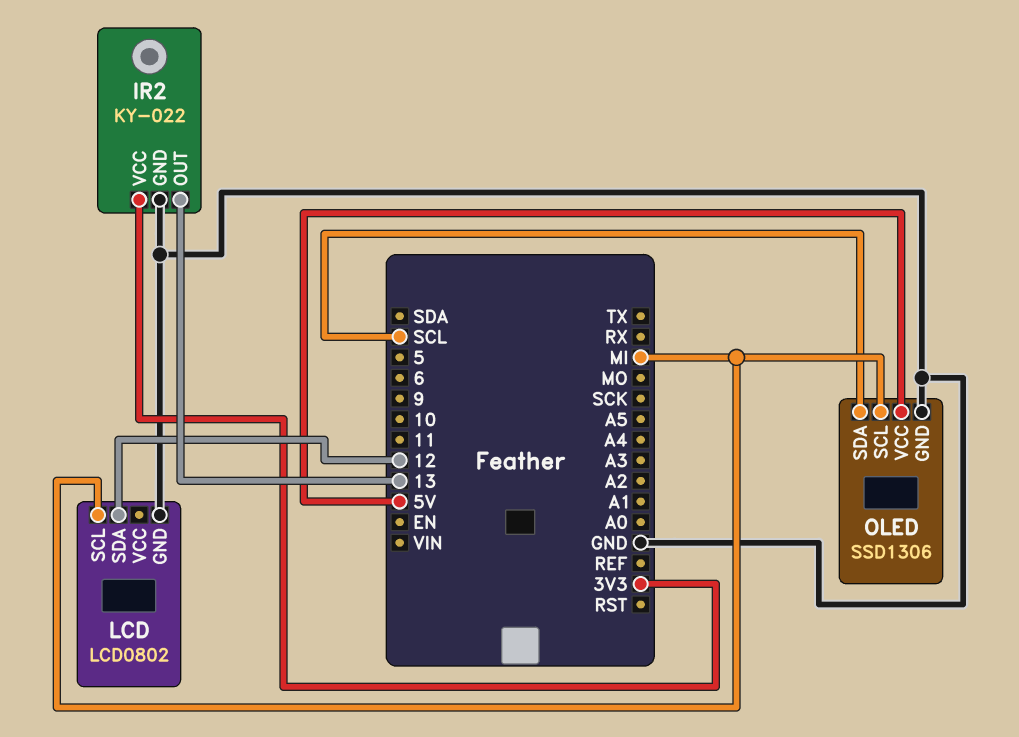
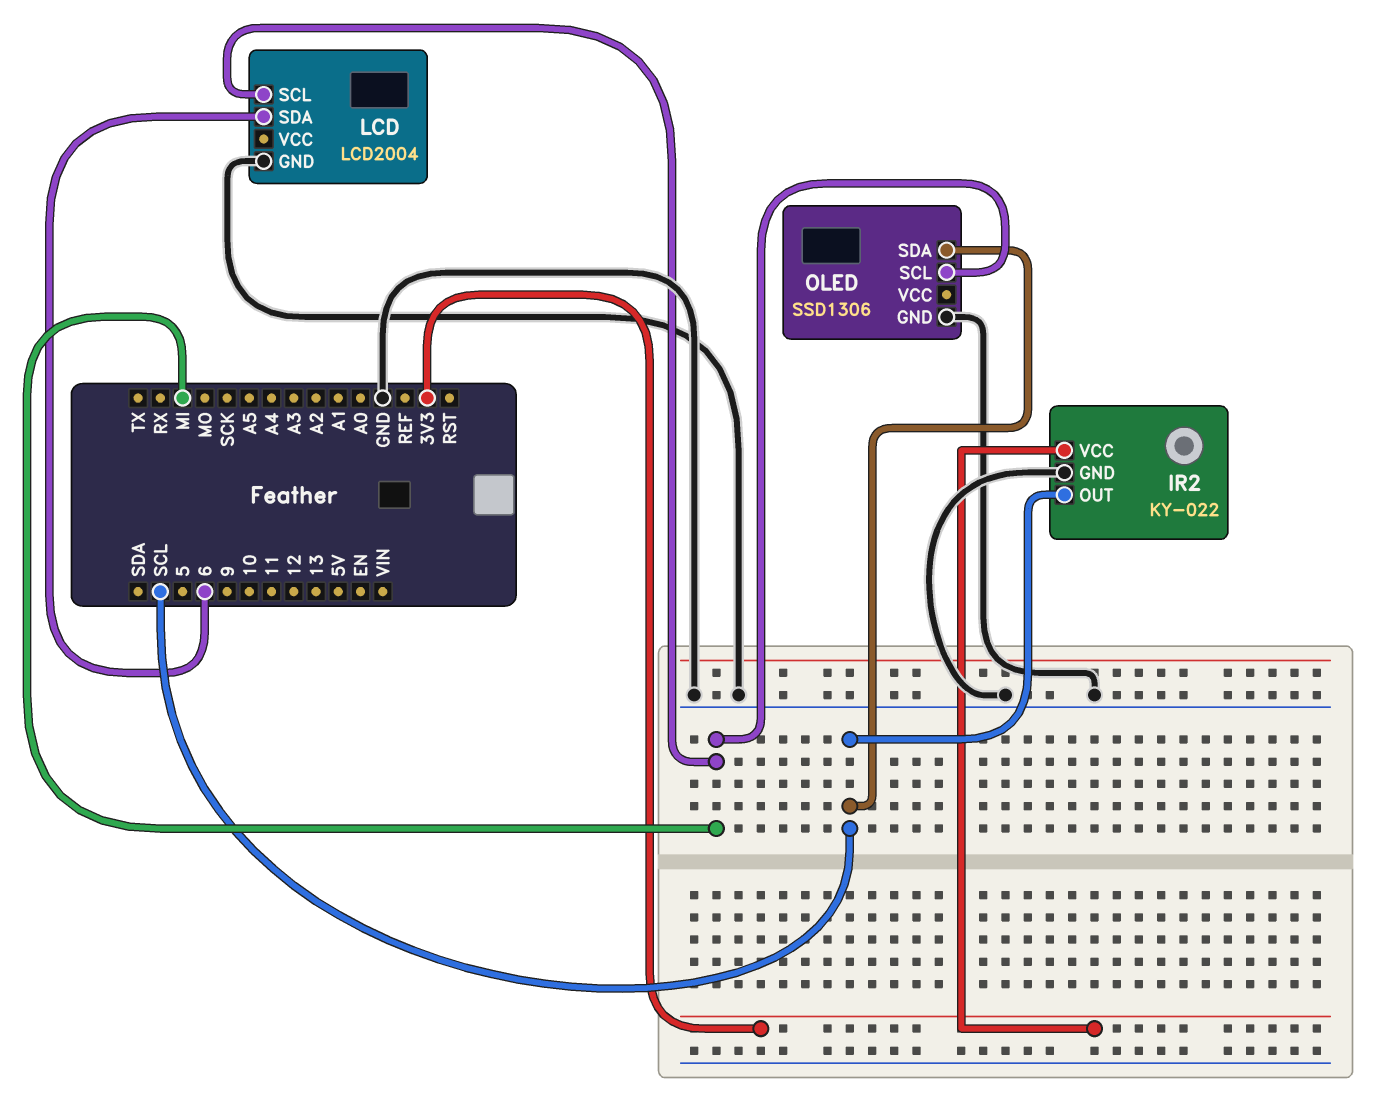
IR2 pin OUT: 13 -> SCL
LCD: LCD0802 -> LCD2004
LCD pin SDA: 12 -> 6
OLED pin VCC: 5V -> none

